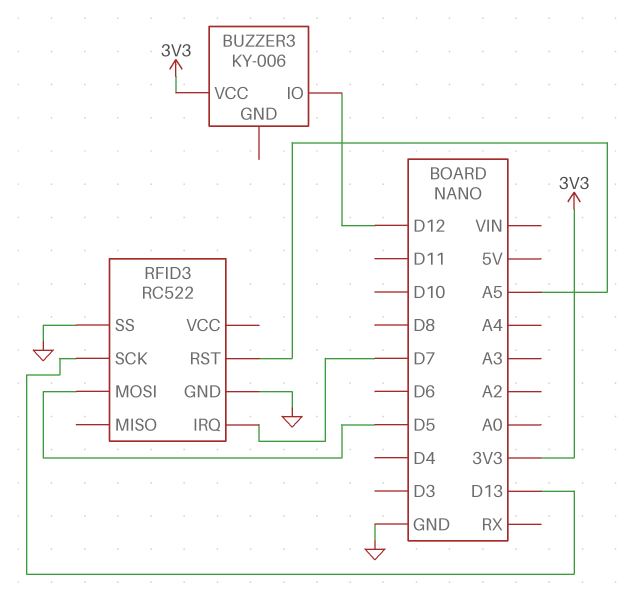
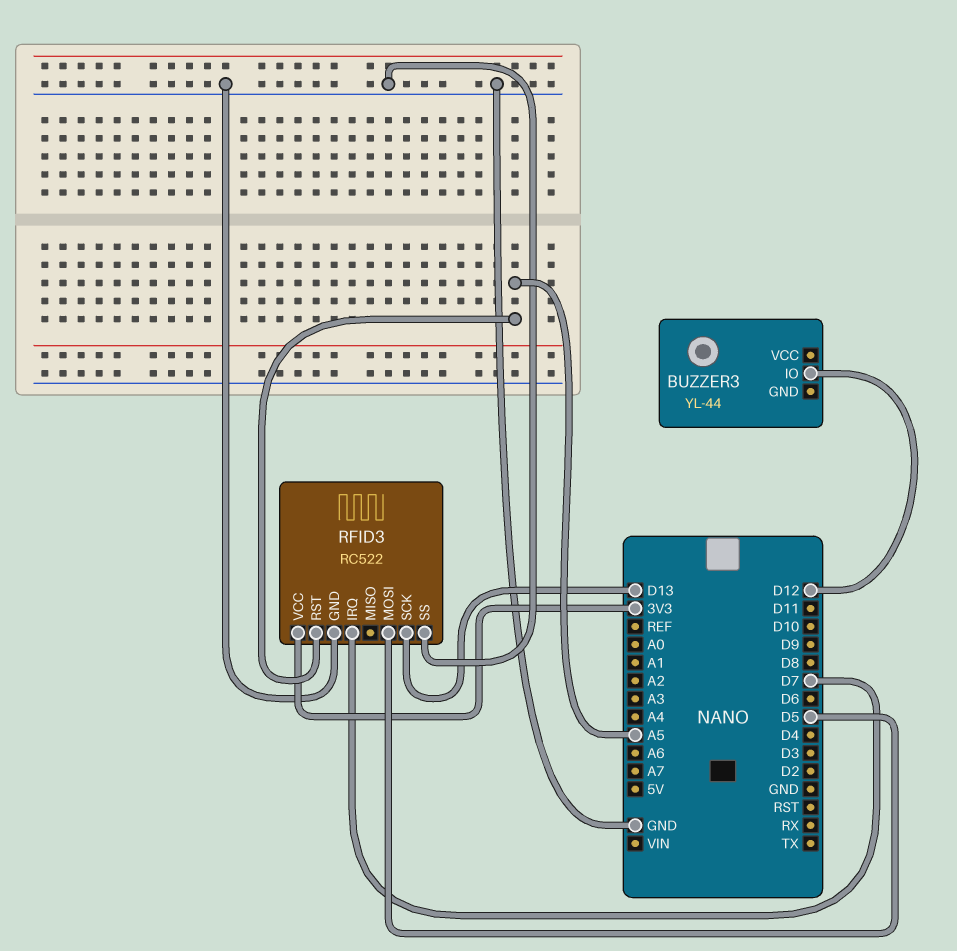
BUZZER3: KY-006 -> YL-44
BUZZER3 pin VCC: 3V3 -> none
RFID3 pin VCC: none -> 3V3

